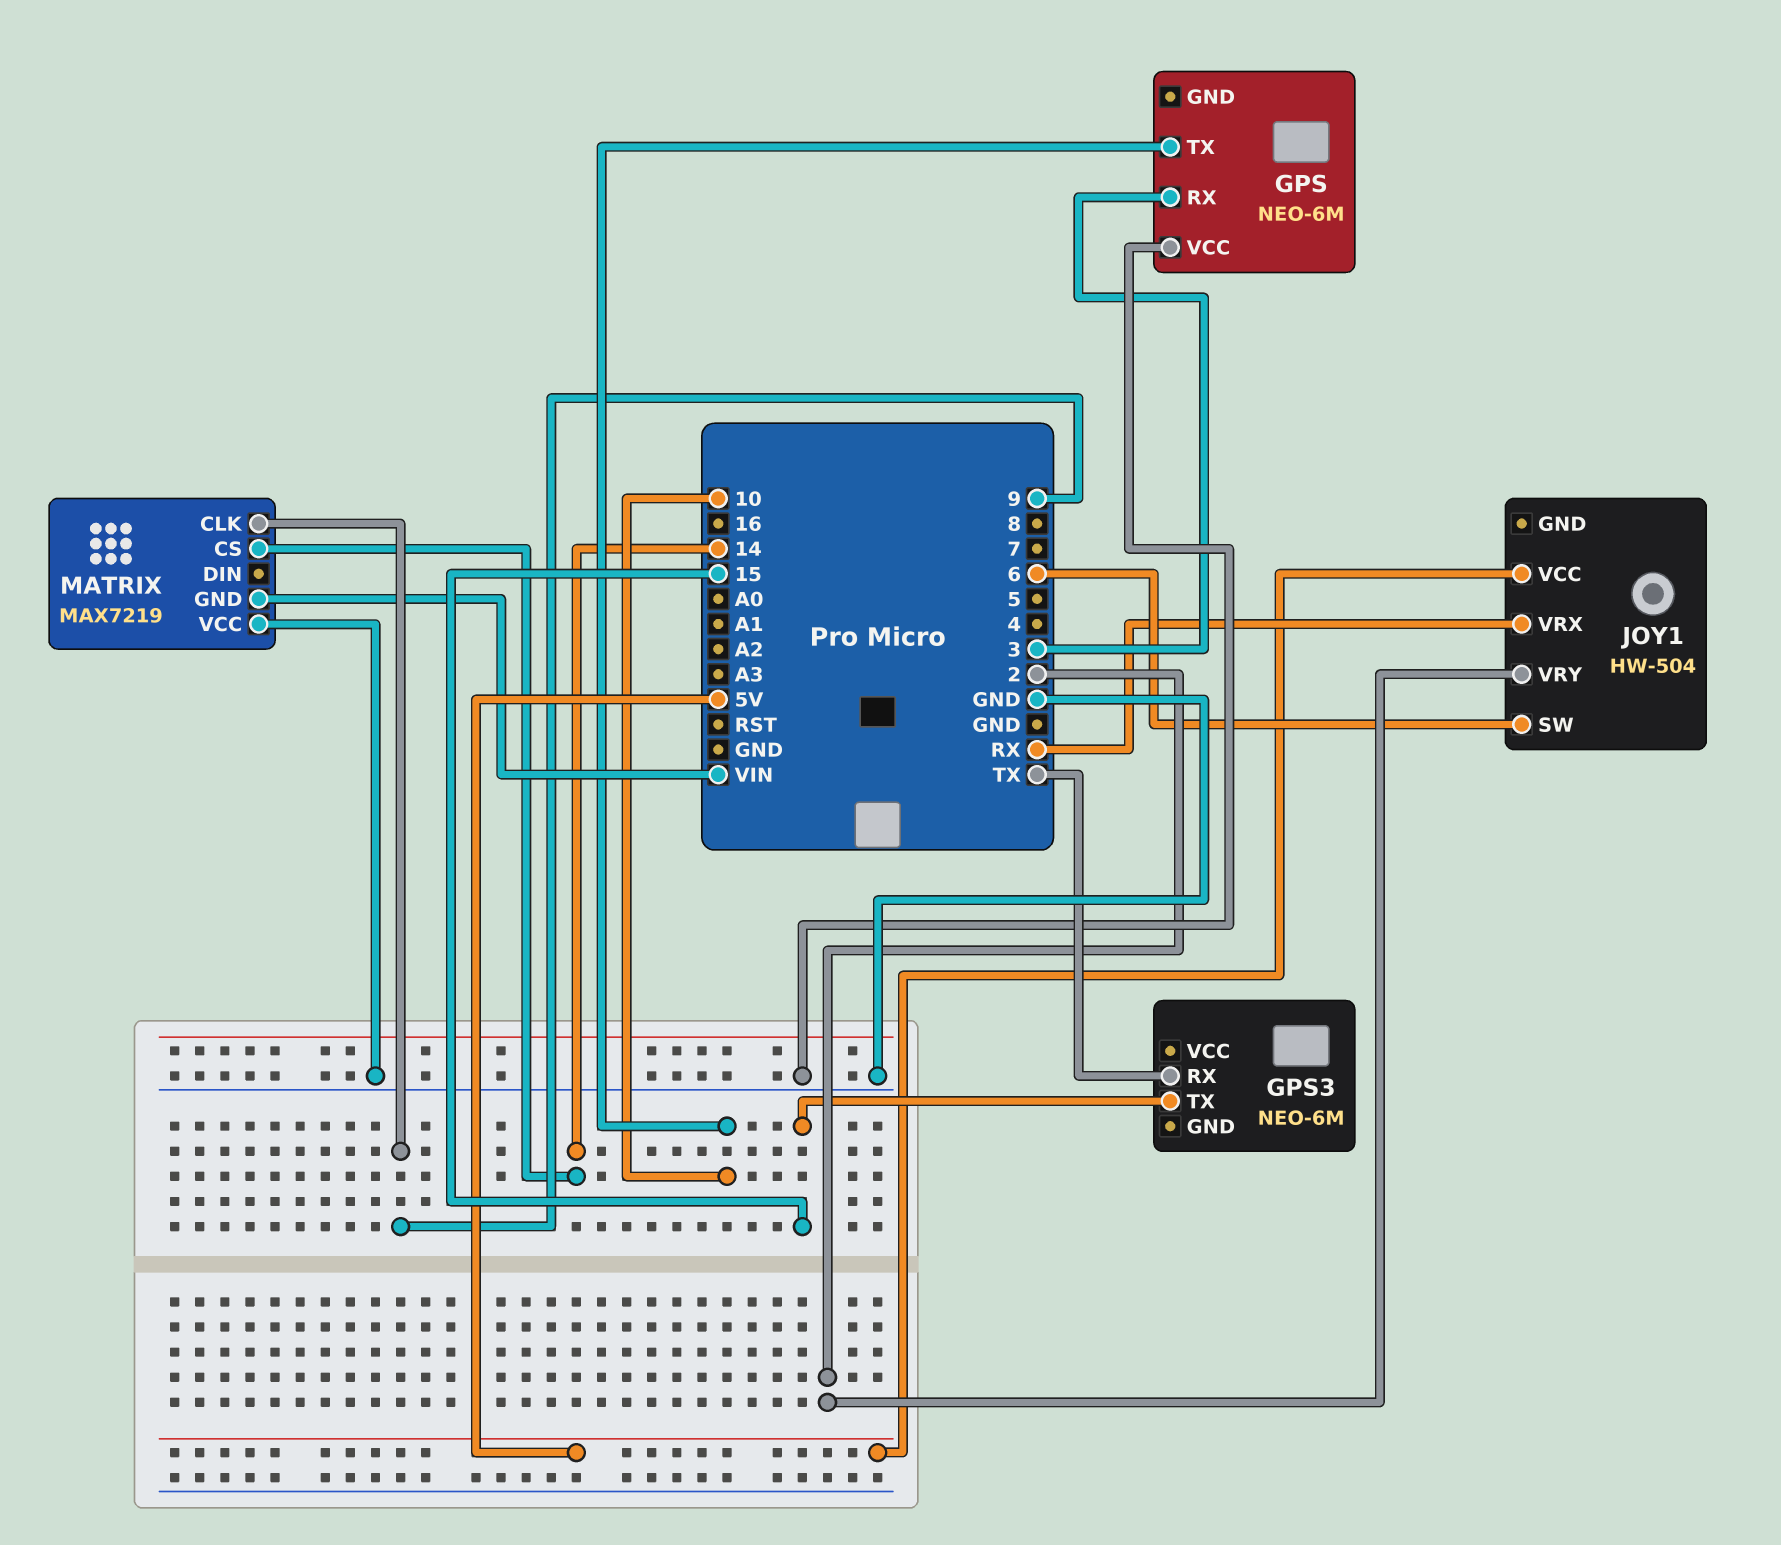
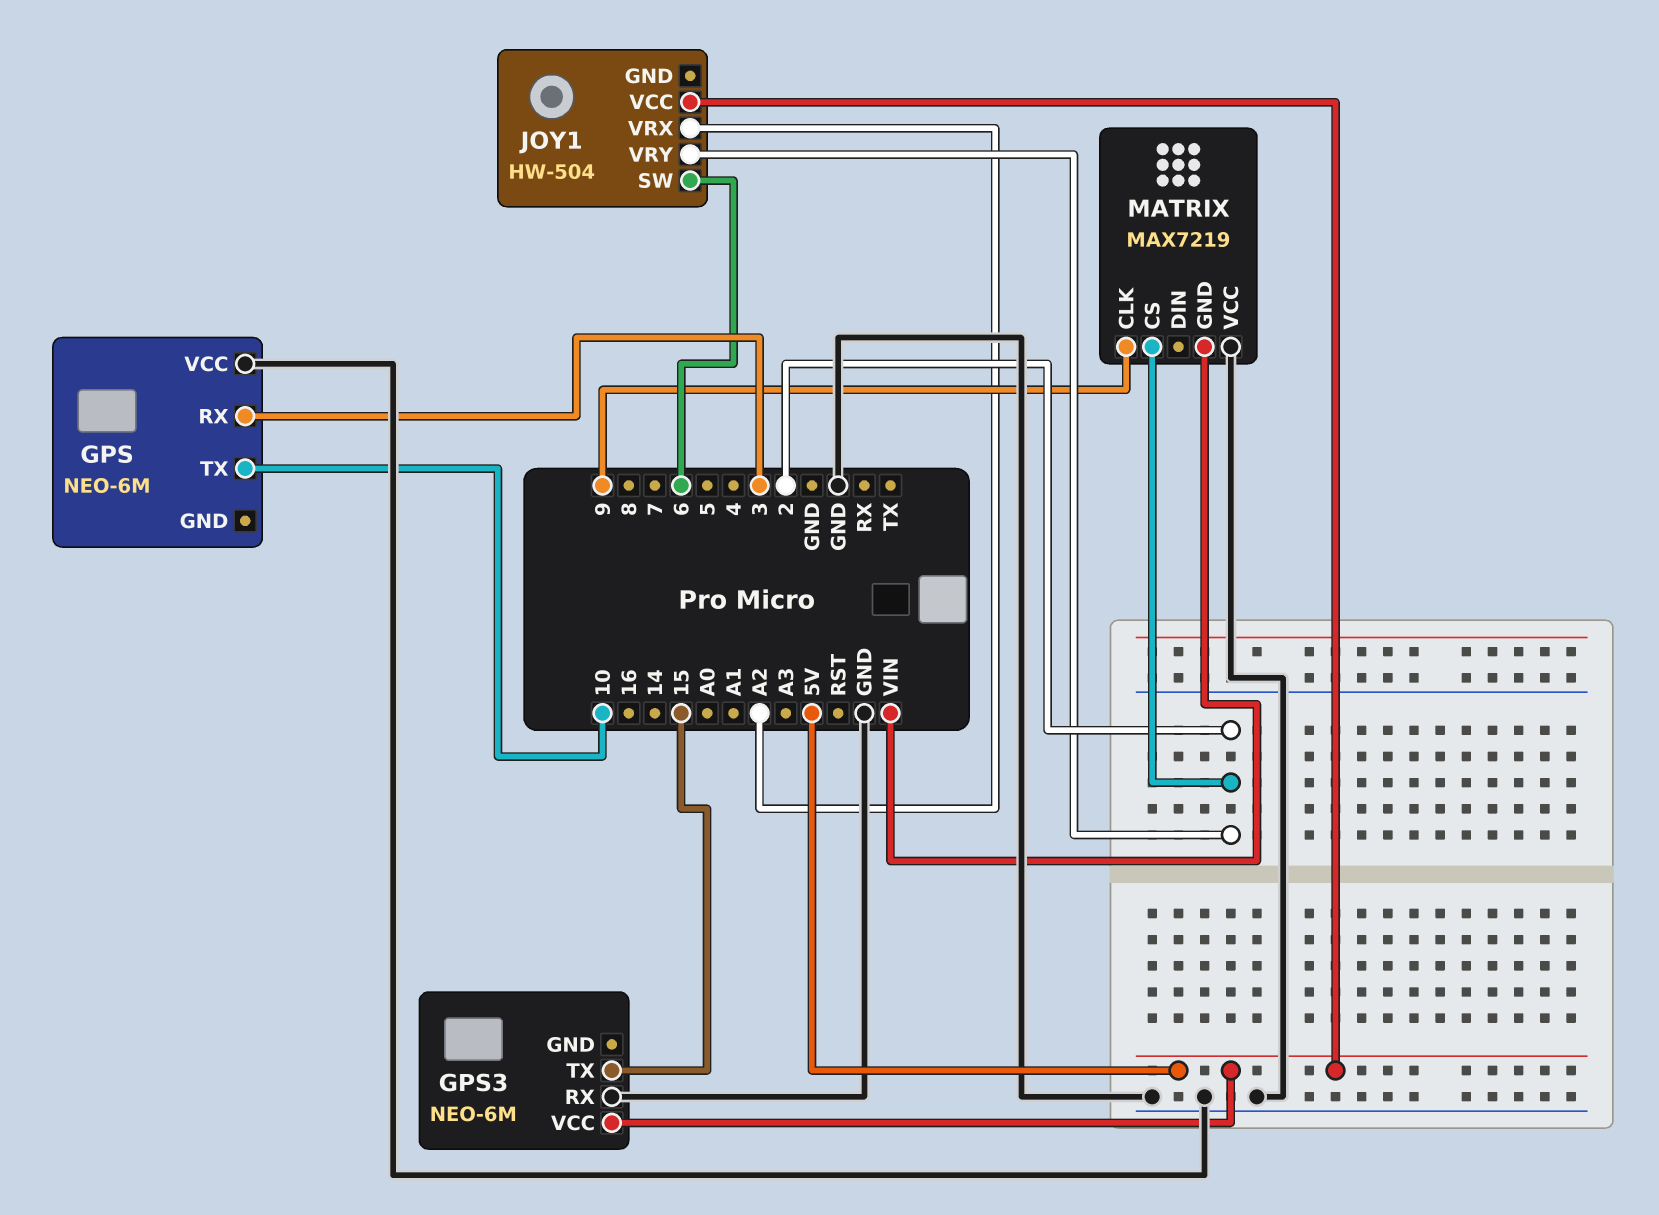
GPS3 pin RX: TX -> GND
GPS3 pin VCC: none -> 5V
JOY1 pin VRX: RX -> A2
MATRIX pin CS: 14 -> 2

